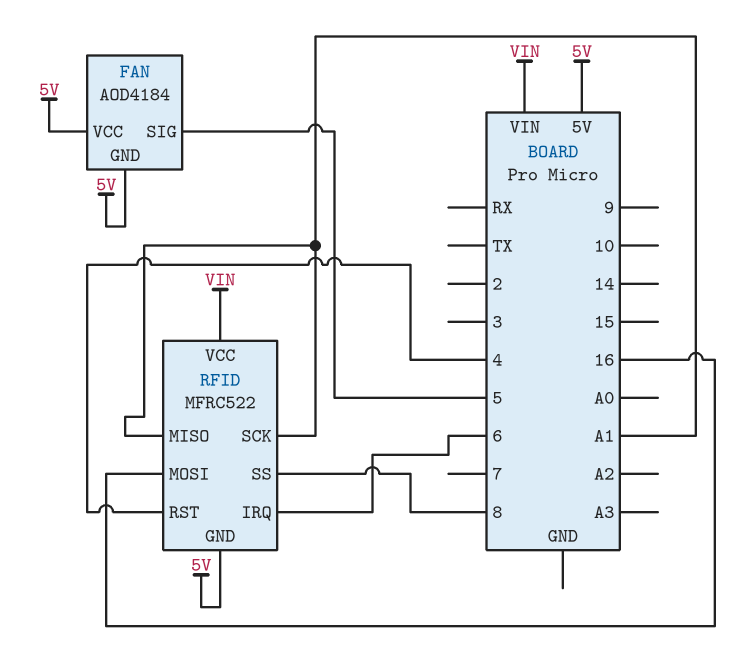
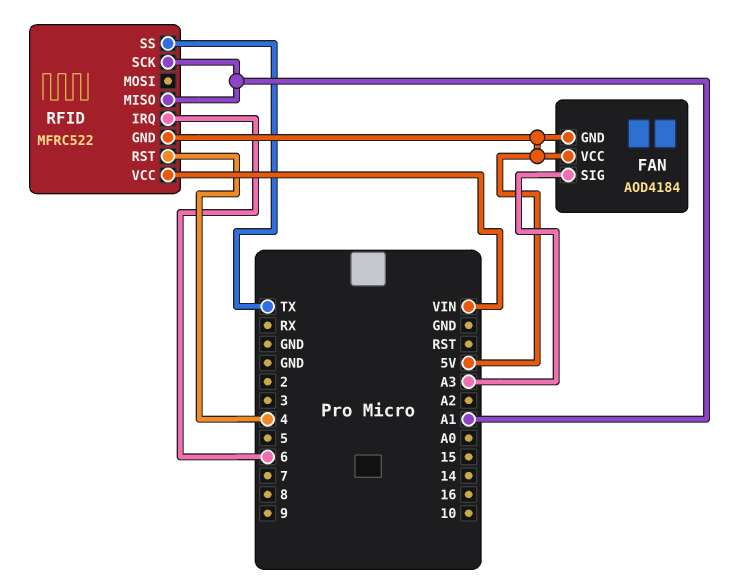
FAN pin SIG: 5 -> A3
RFID pin MOSI: 16 -> none
RFID pin SS: 8 -> TX

